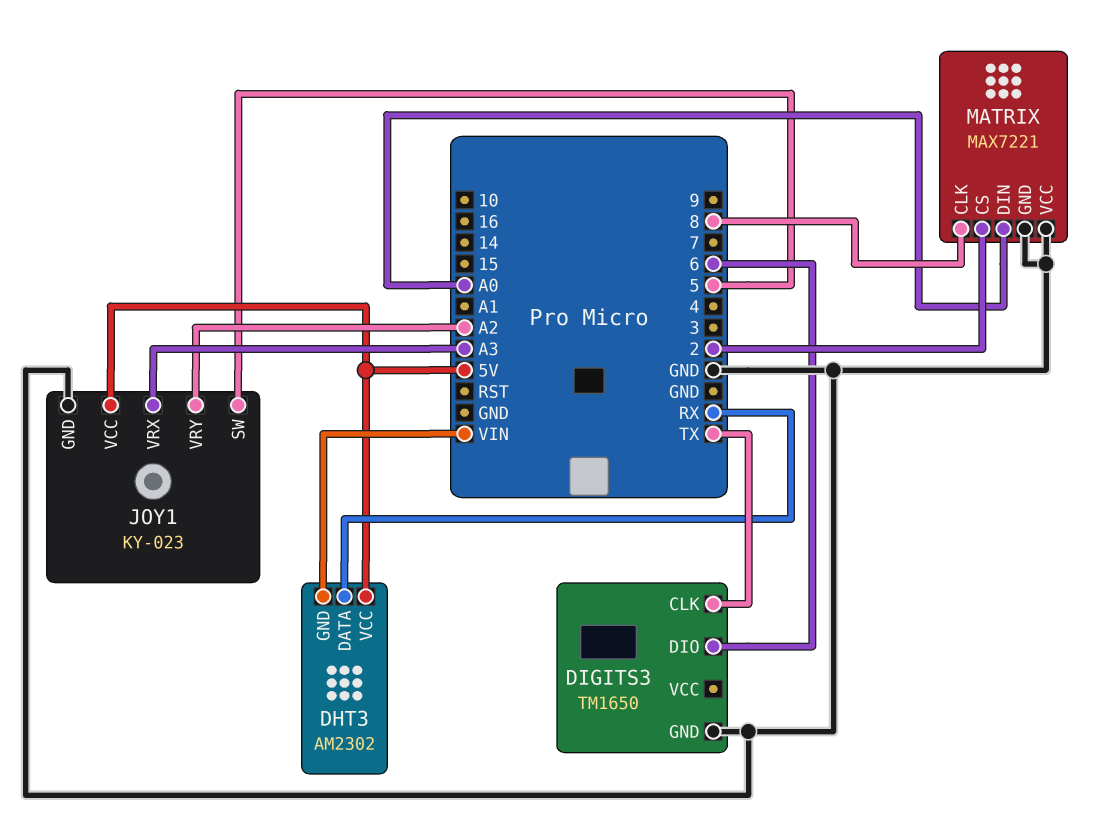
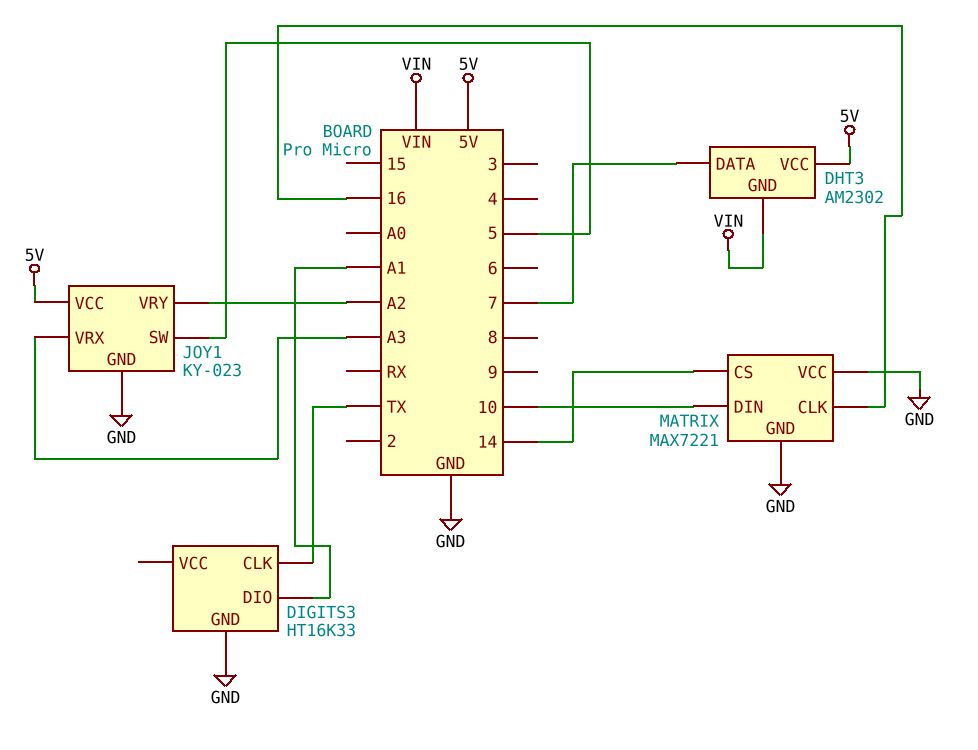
DHT3 pin DATA: RX -> 7
DIGITS3: TM1650 -> HT16K33
DIGITS3 pin DIO: 6 -> A1
MATRIX pin CLK: 8 -> 16
MATRIX pin CS: 2 -> 14
MATRIX pin DIN: A0 -> 10

